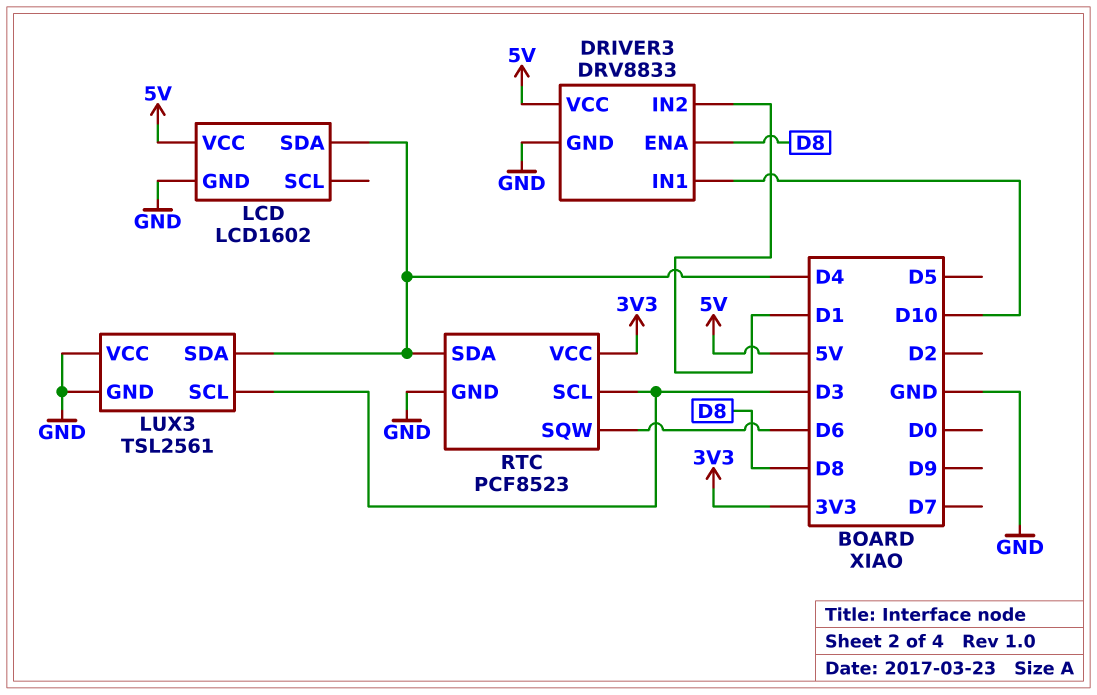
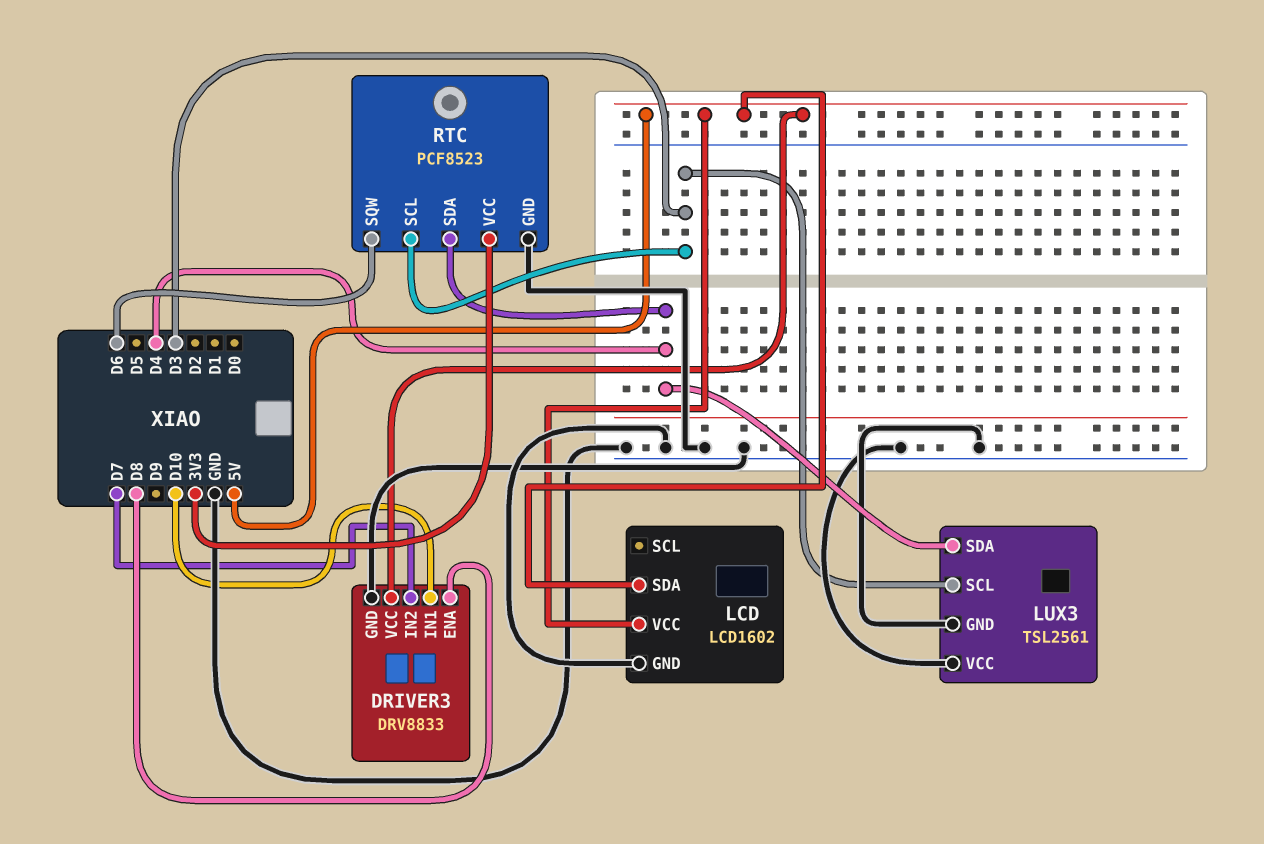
DRIVER3 pin IN2: D1 -> D7
LCD pin SDA: D4 -> 5V

